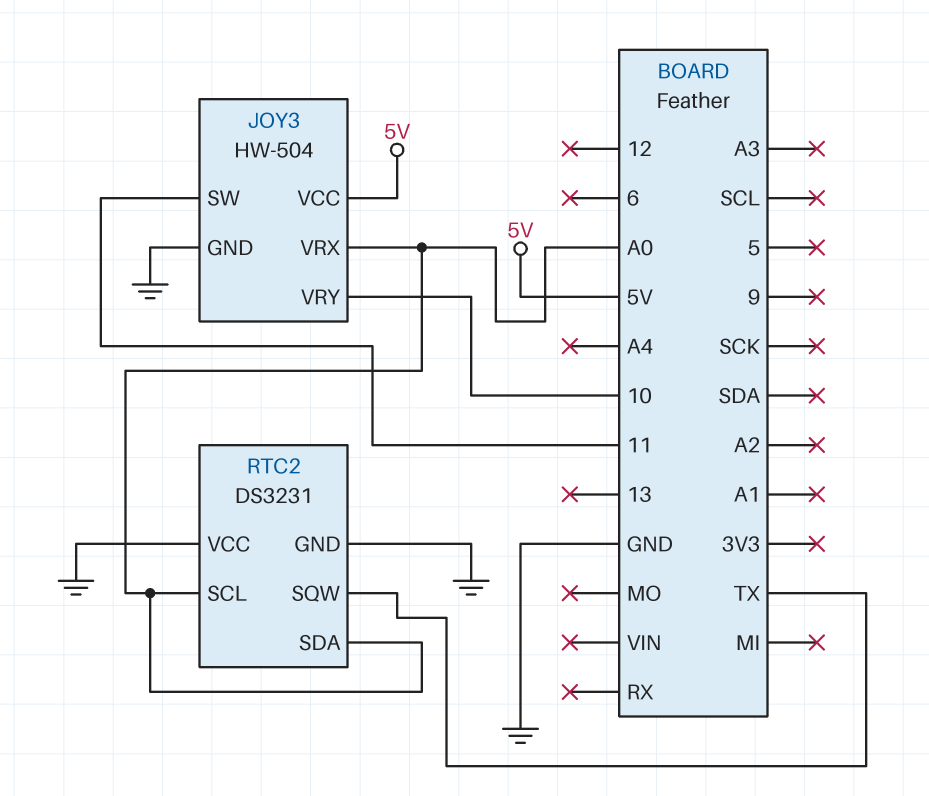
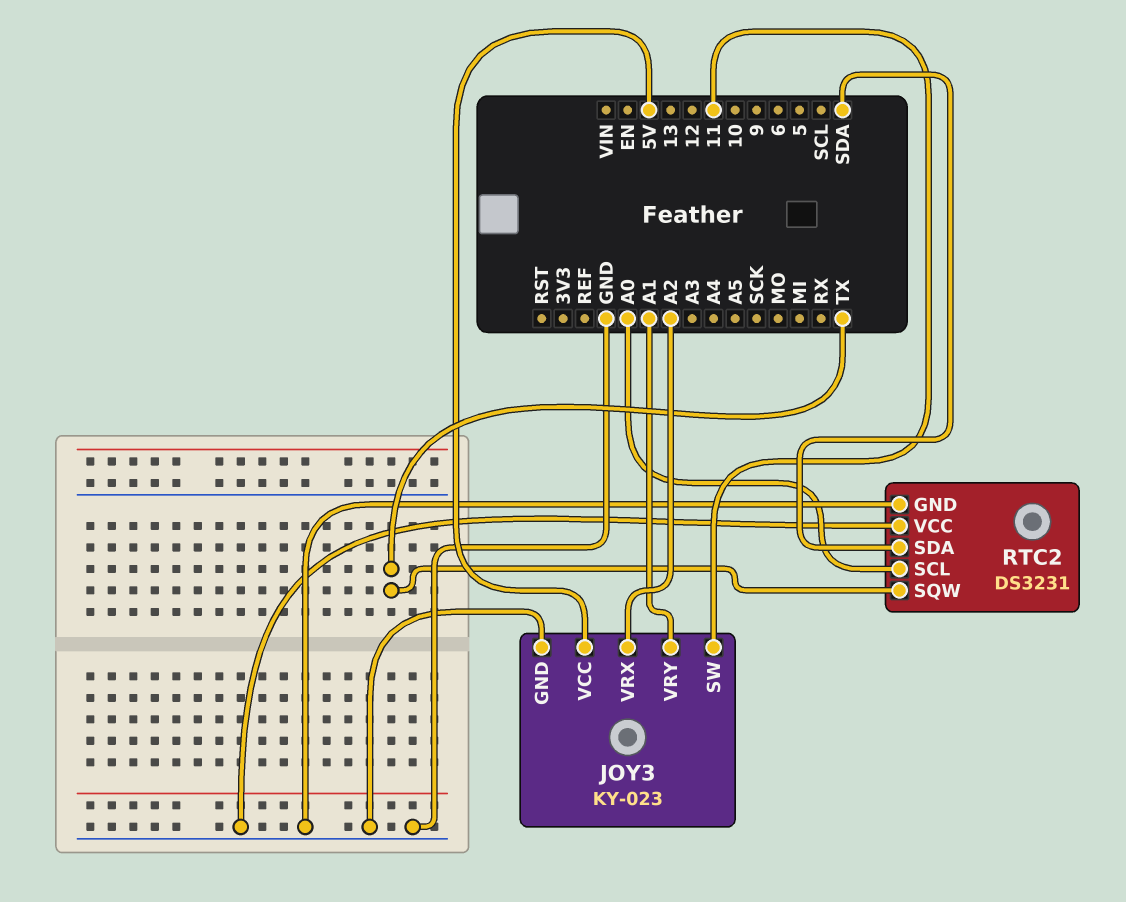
JOY3: HW-504 -> KY-023
JOY3 pin VRX: A0 -> A2
JOY3 pin VRY: 10 -> A1
RTC2 pin SDA: A0 -> SDA

